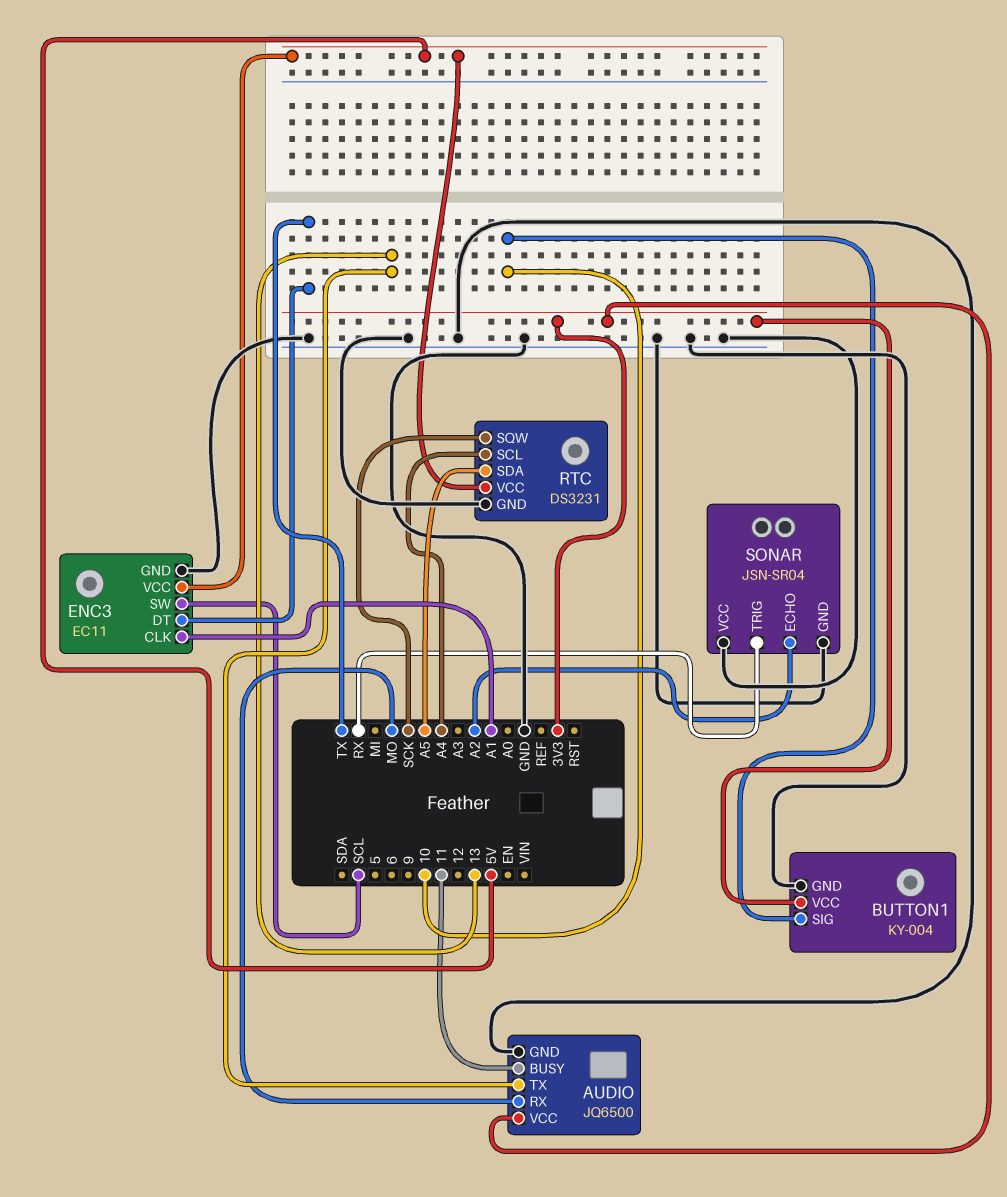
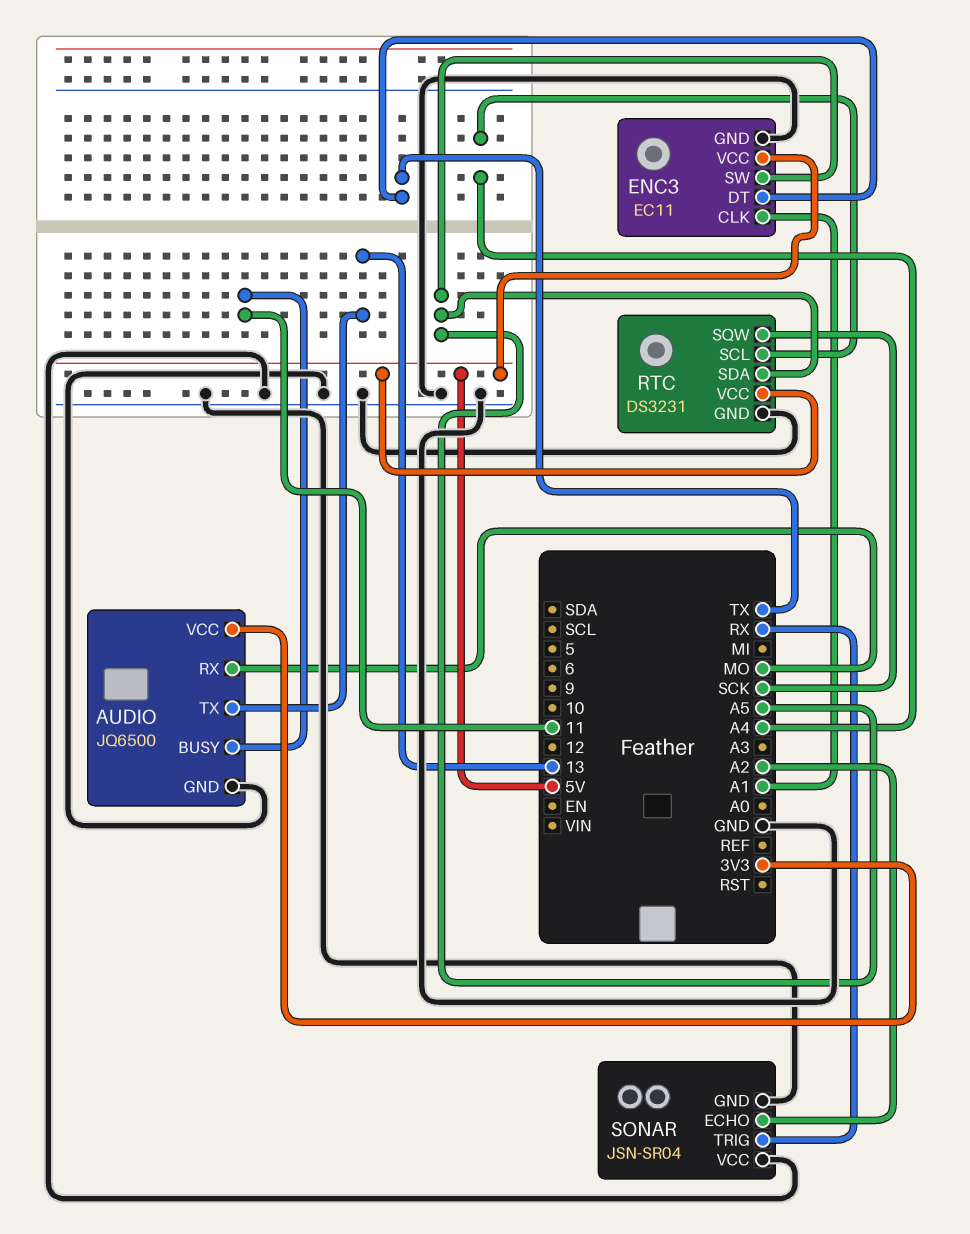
BUTTON1: KY-004 -> none
BUTTON1 pin GND: GND -> none
BUTTON1 pin SIG: 10 -> none
BUTTON1 pin VCC: 3V3 -> none
ENC3 pin SW: SCL -> A5

